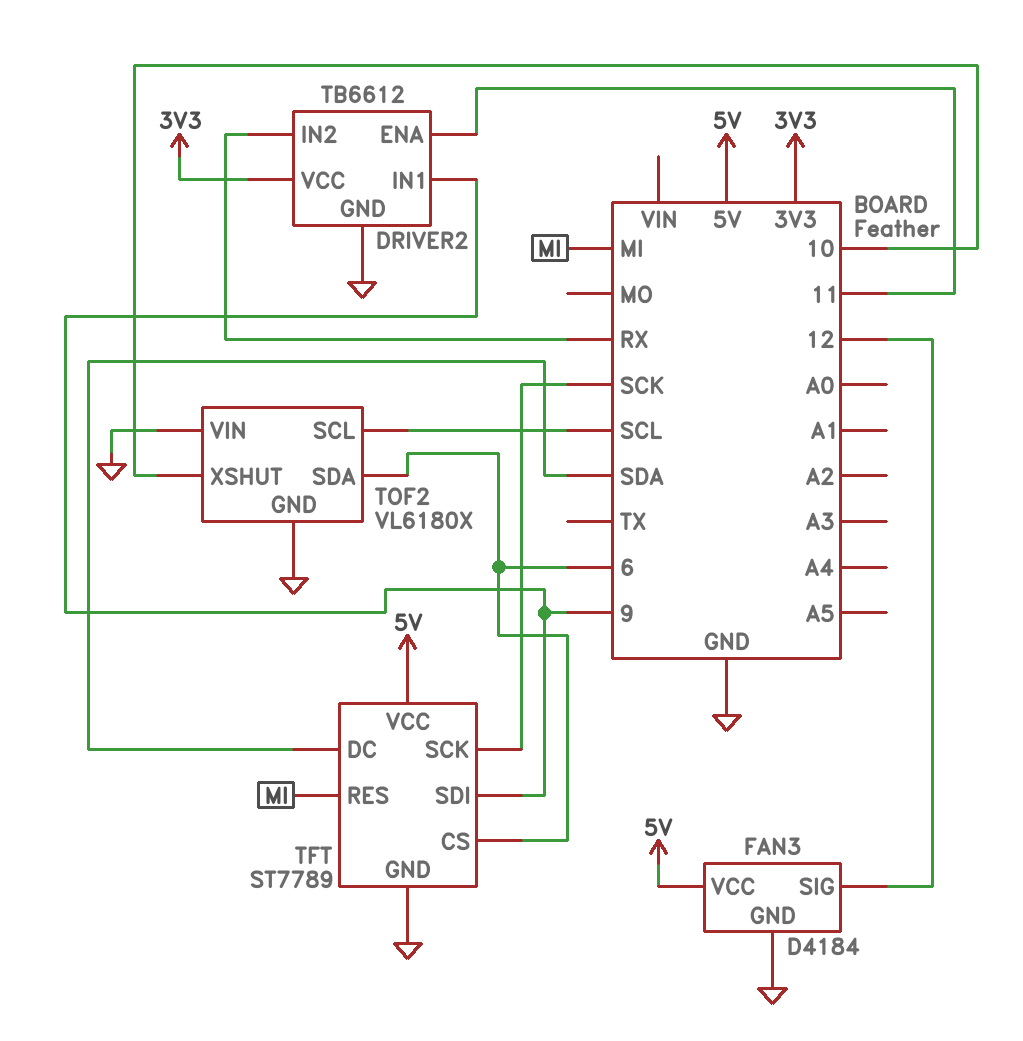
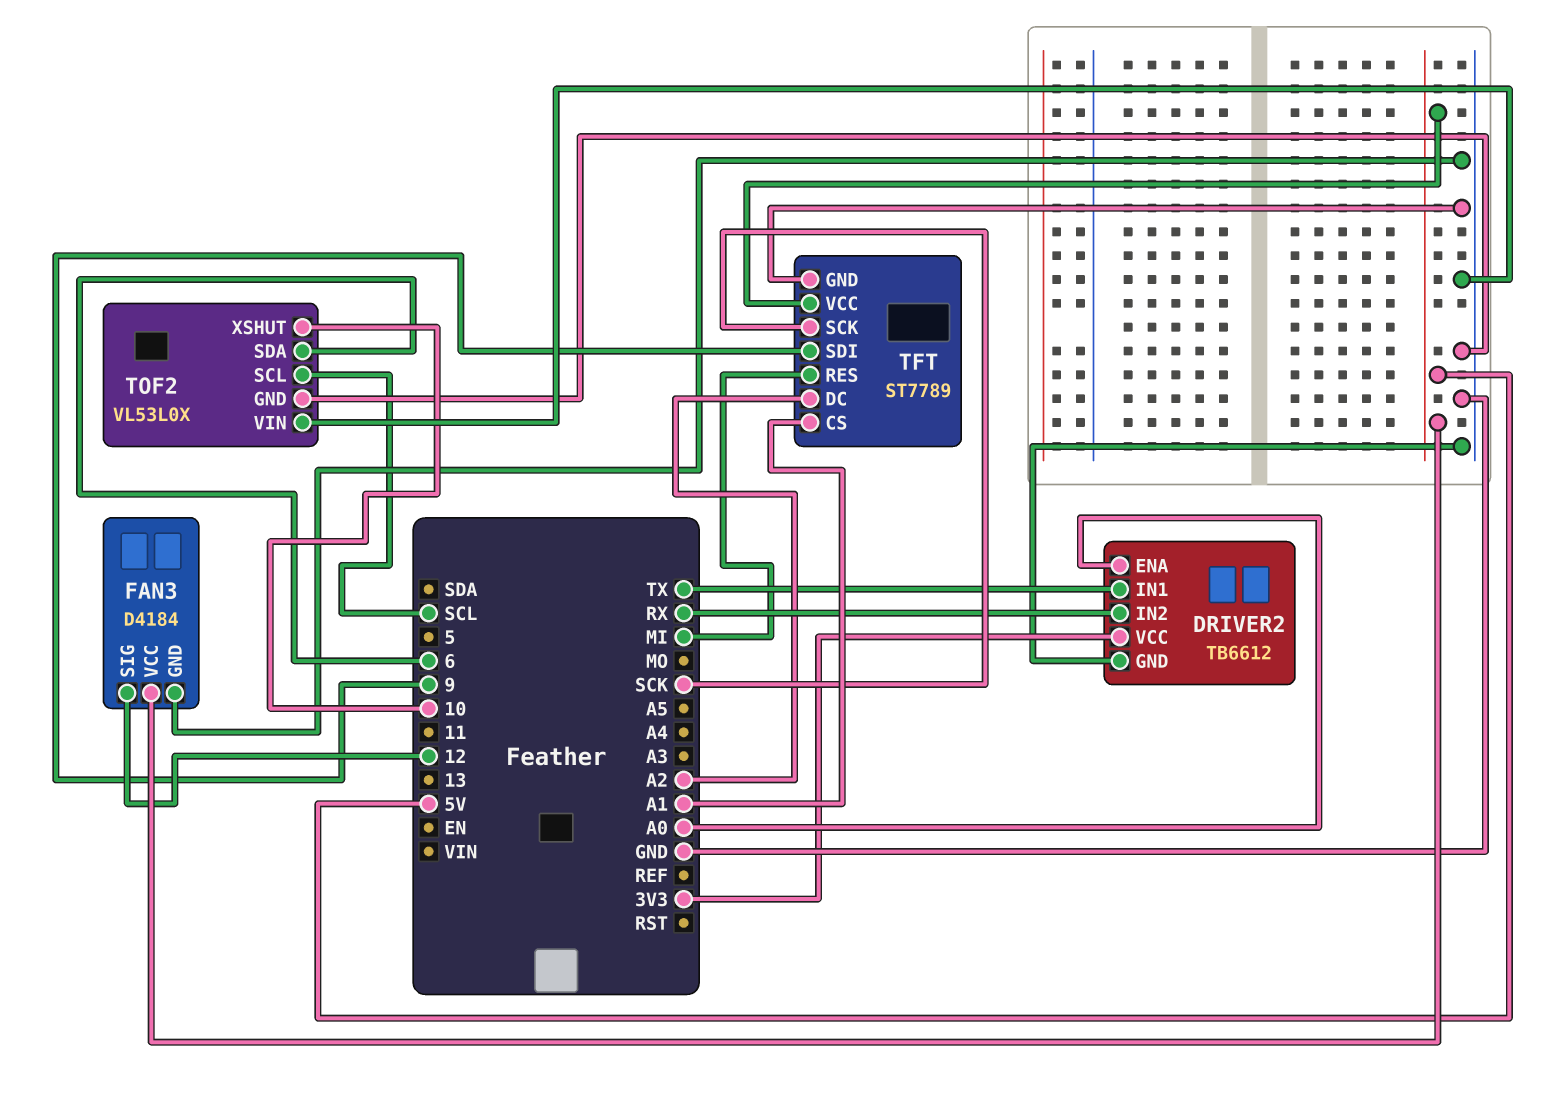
DRIVER2 pin ENA: 11 -> A0
DRIVER2 pin IN1: 9 -> TX
TFT pin CS: 6 -> A1
TFT pin DC: SDA -> A2
TOF2: VL6180X -> VL53L0X

